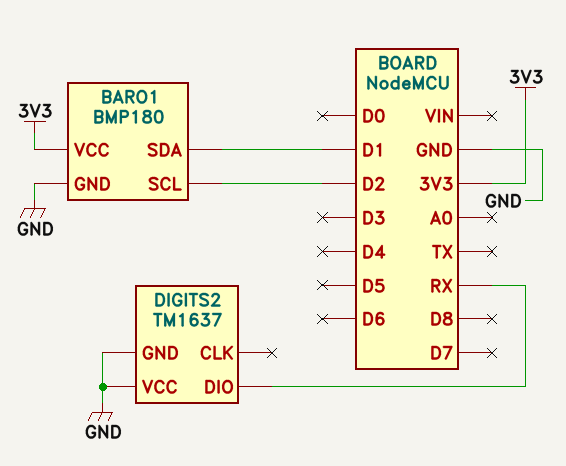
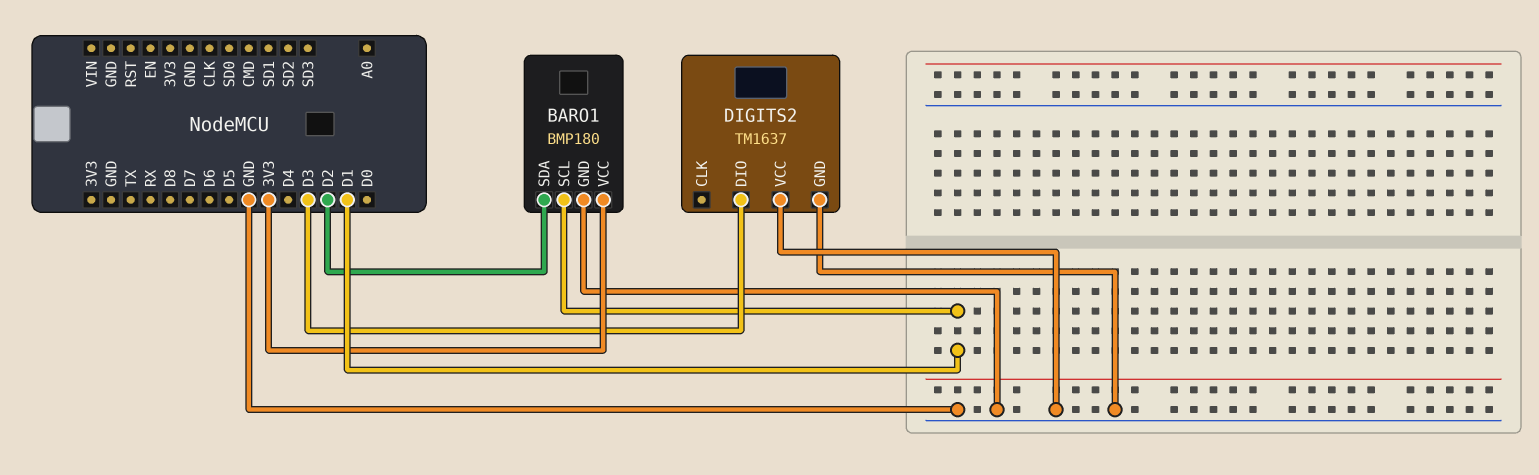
BARO1 pin SCL: D2 -> D1
BARO1 pin SDA: D1 -> D2
DIGITS2 pin DIO: RX -> D3

